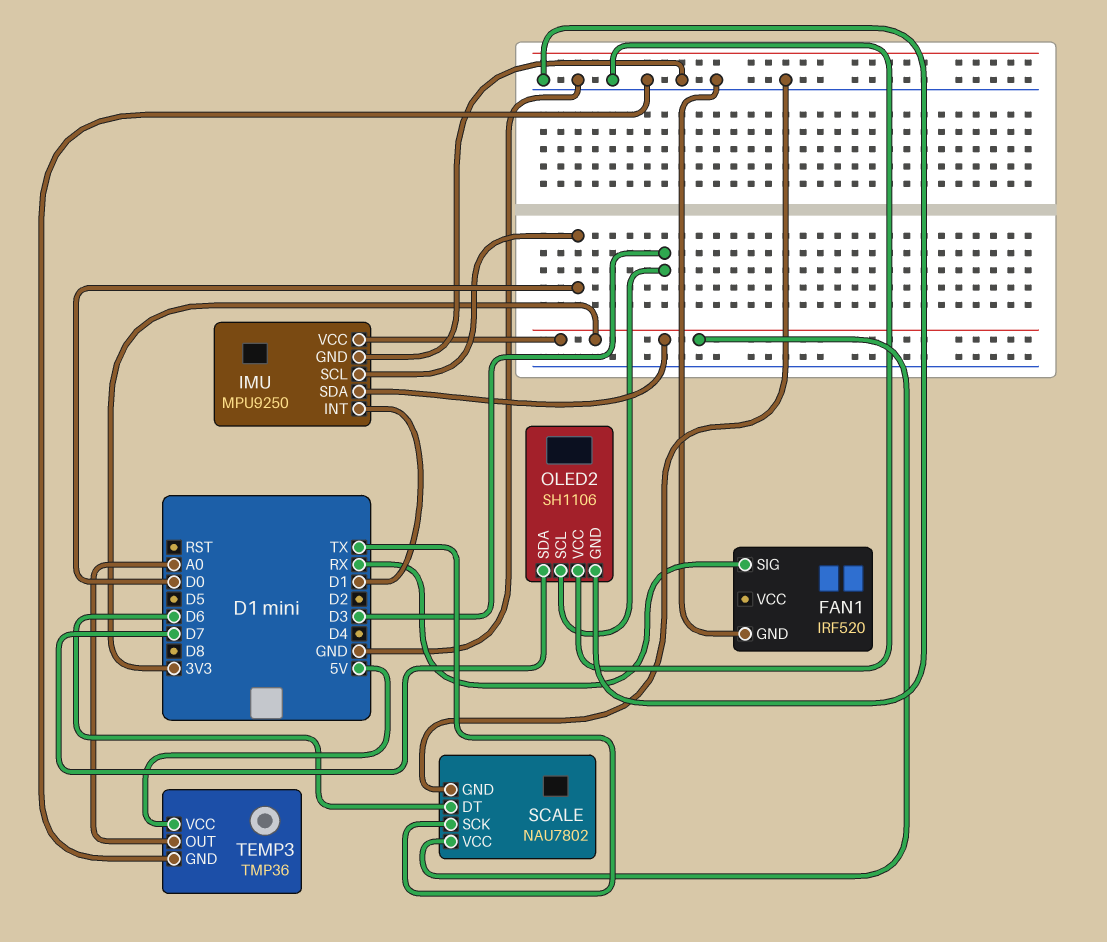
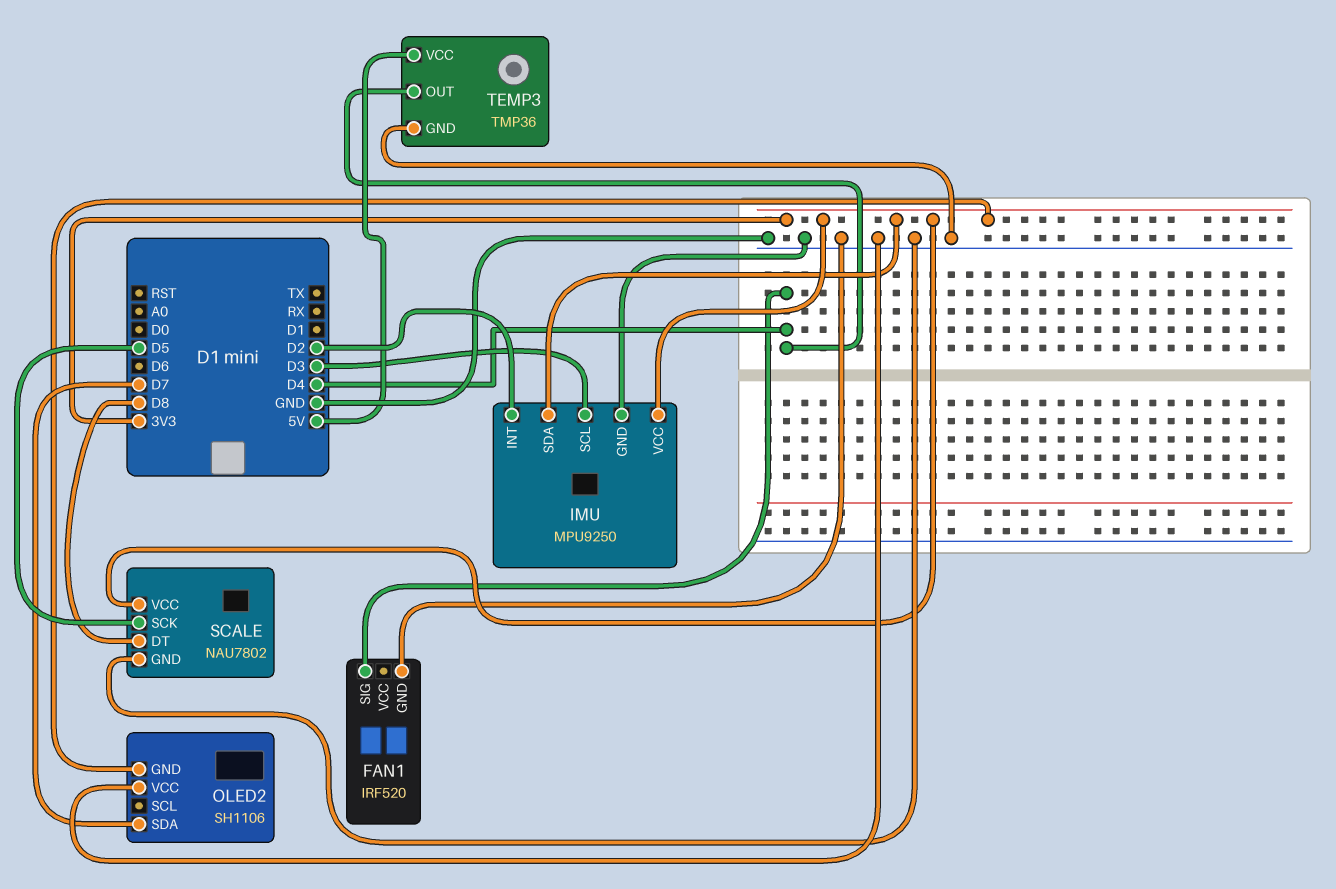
FAN1 pin SIG: RX -> D4
IMU pin INT: D1 -> D2
IMU pin SCL: D0 -> D3
OLED2 pin GND: GND -> 3V3
OLED2 pin SCL: D3 -> none
SCALE pin DT: D6 -> D8
SCALE pin SCK: TX -> D5
TEMP3 pin OUT: A0 -> D4

